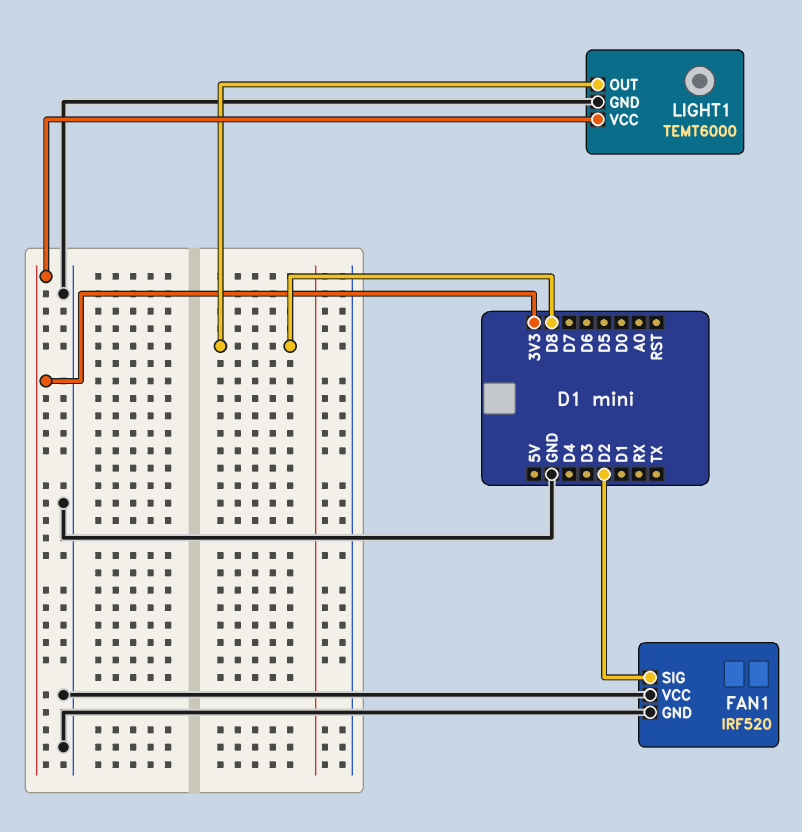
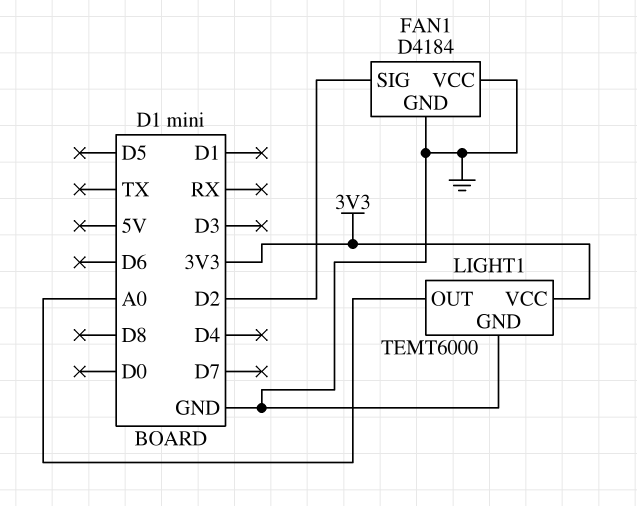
FAN1: IRF520 -> D4184
LIGHT1 pin OUT: D8 -> A0

